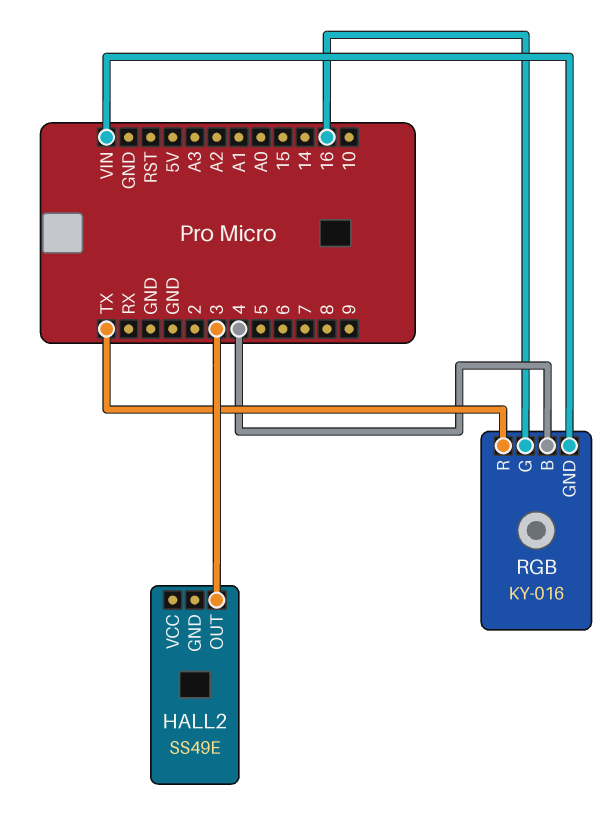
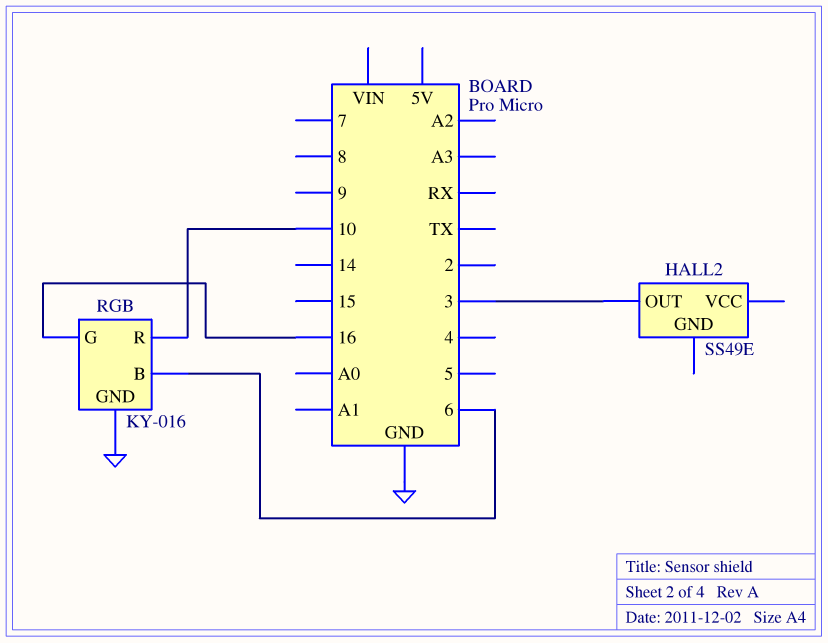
RGB pin B: 4 -> 6
RGB pin GND: VIN -> GND
RGB pin R: TX -> 10

